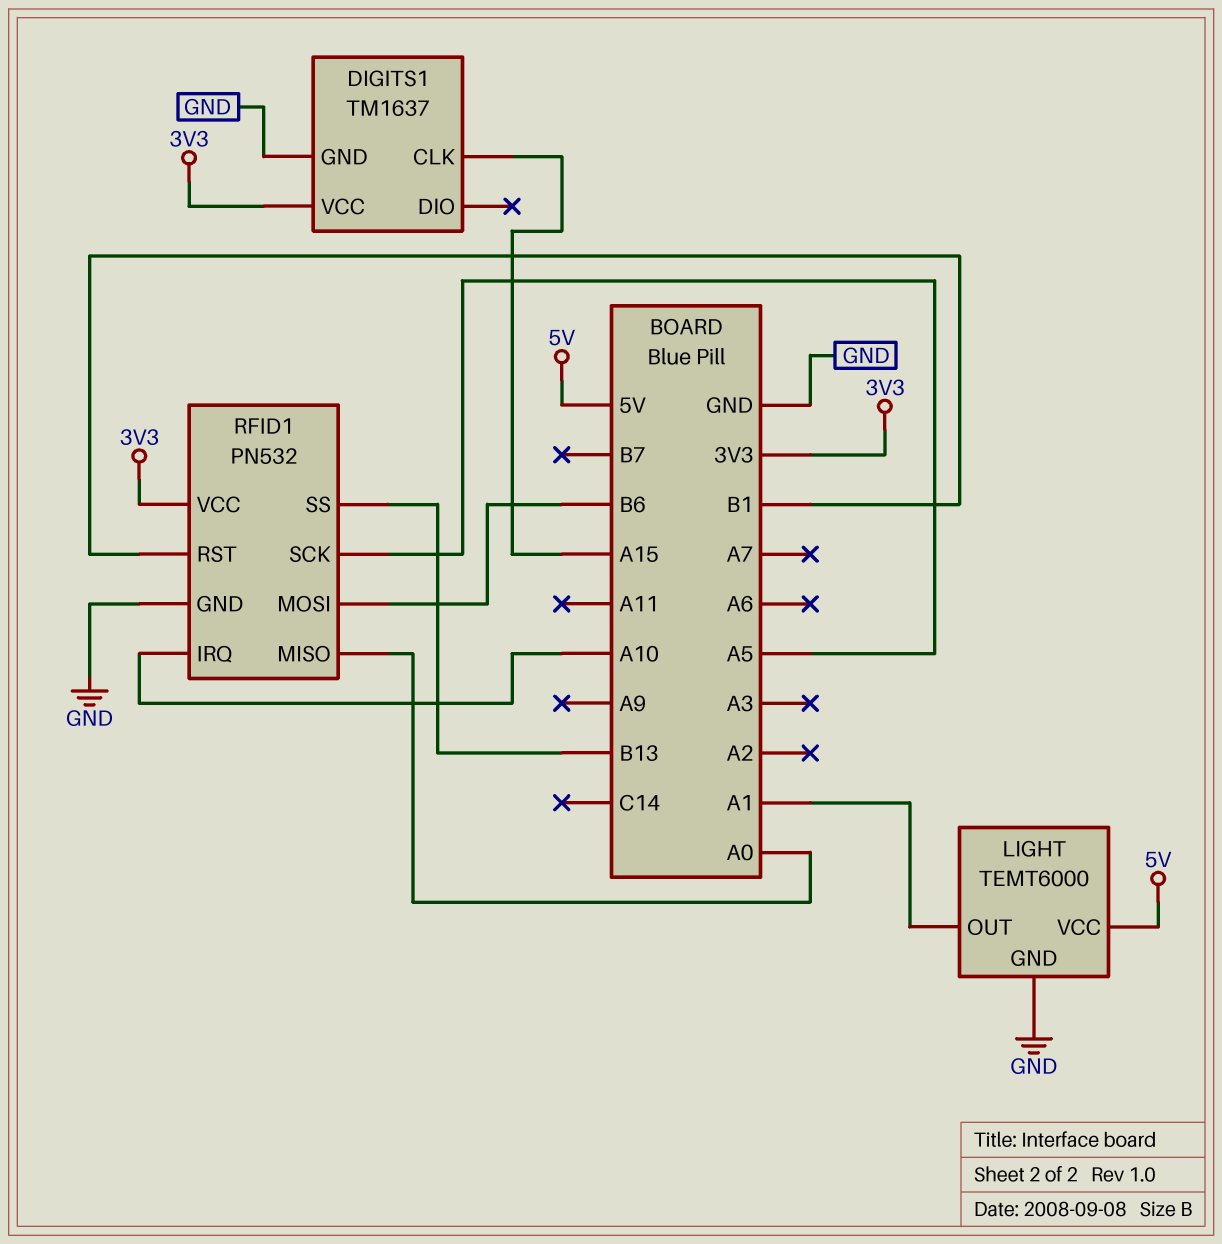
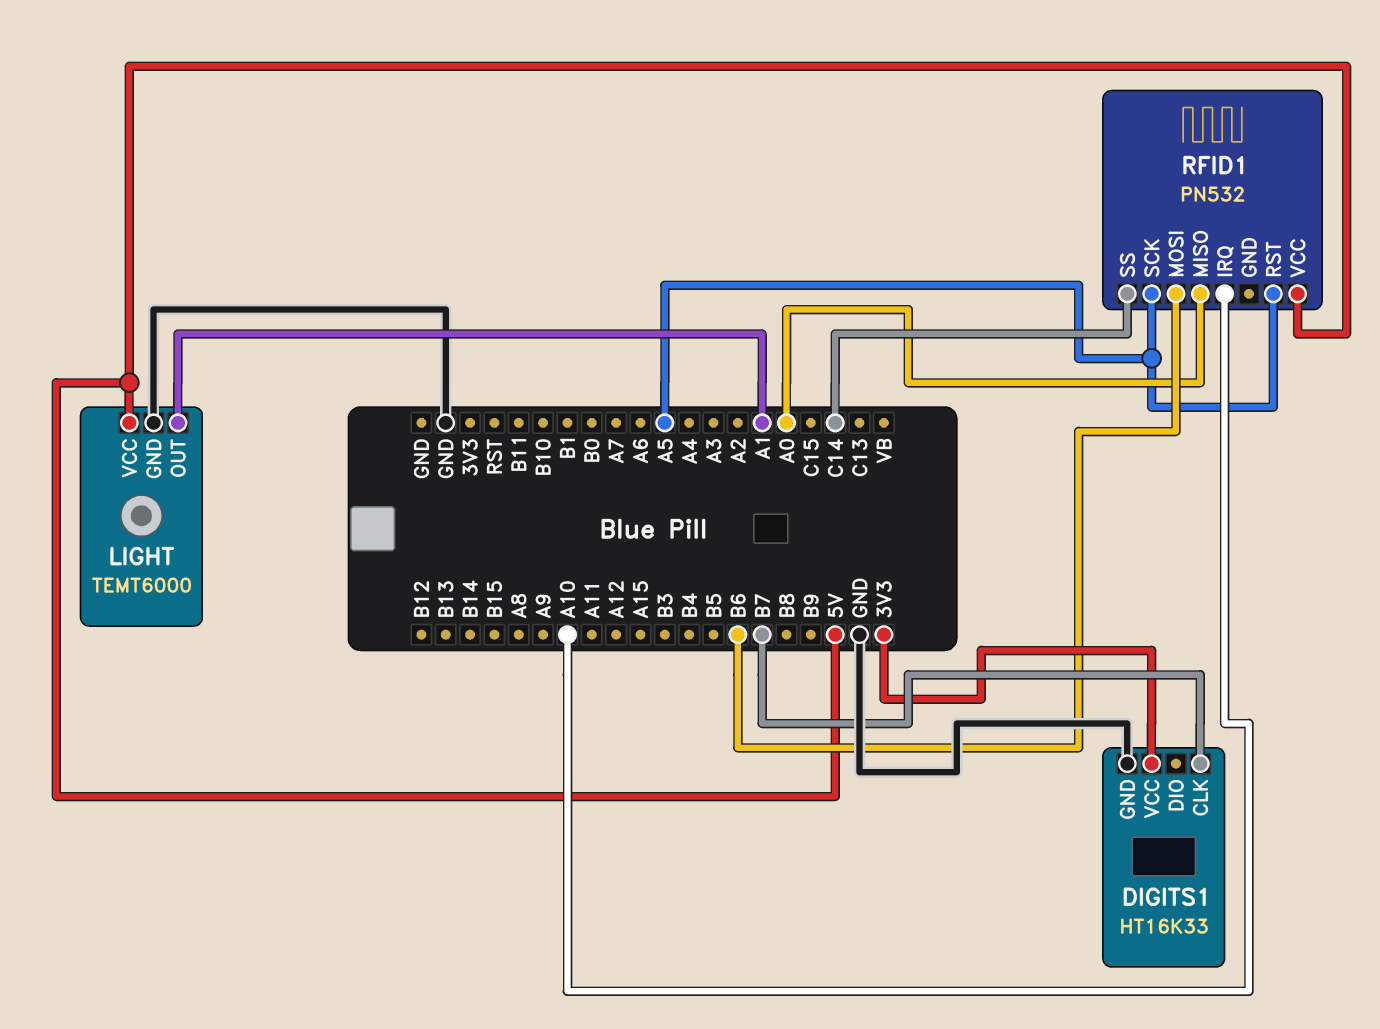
DIGITS1: TM1637 -> HT16K33
DIGITS1 pin CLK: A15 -> B7
RFID1 pin GND: GND -> none
RFID1 pin RST: B1 -> A5
RFID1 pin SS: B13 -> C14
RFID1 pin VCC: 3V3 -> 5V

